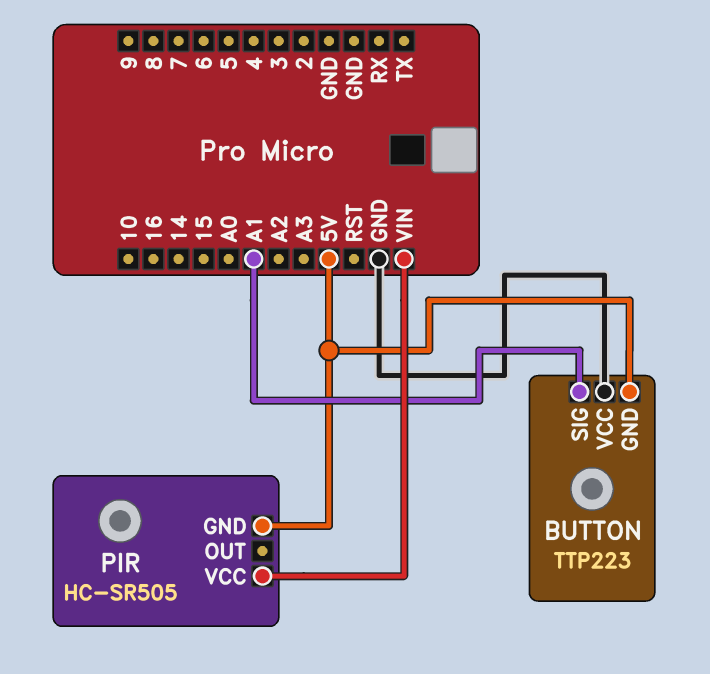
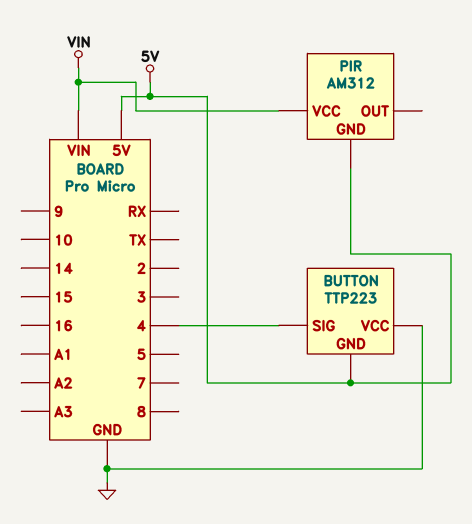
BUTTON pin SIG: A1 -> 4
PIR: HC-SR505 -> AM312

